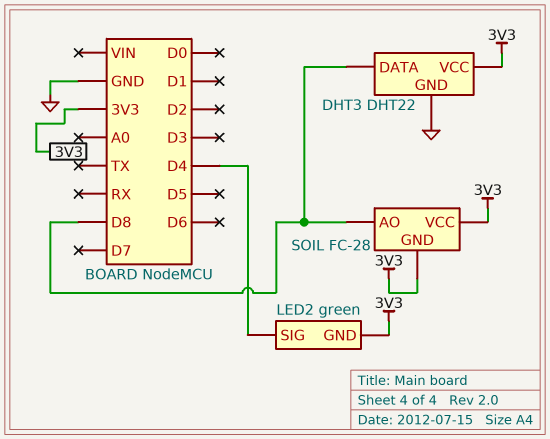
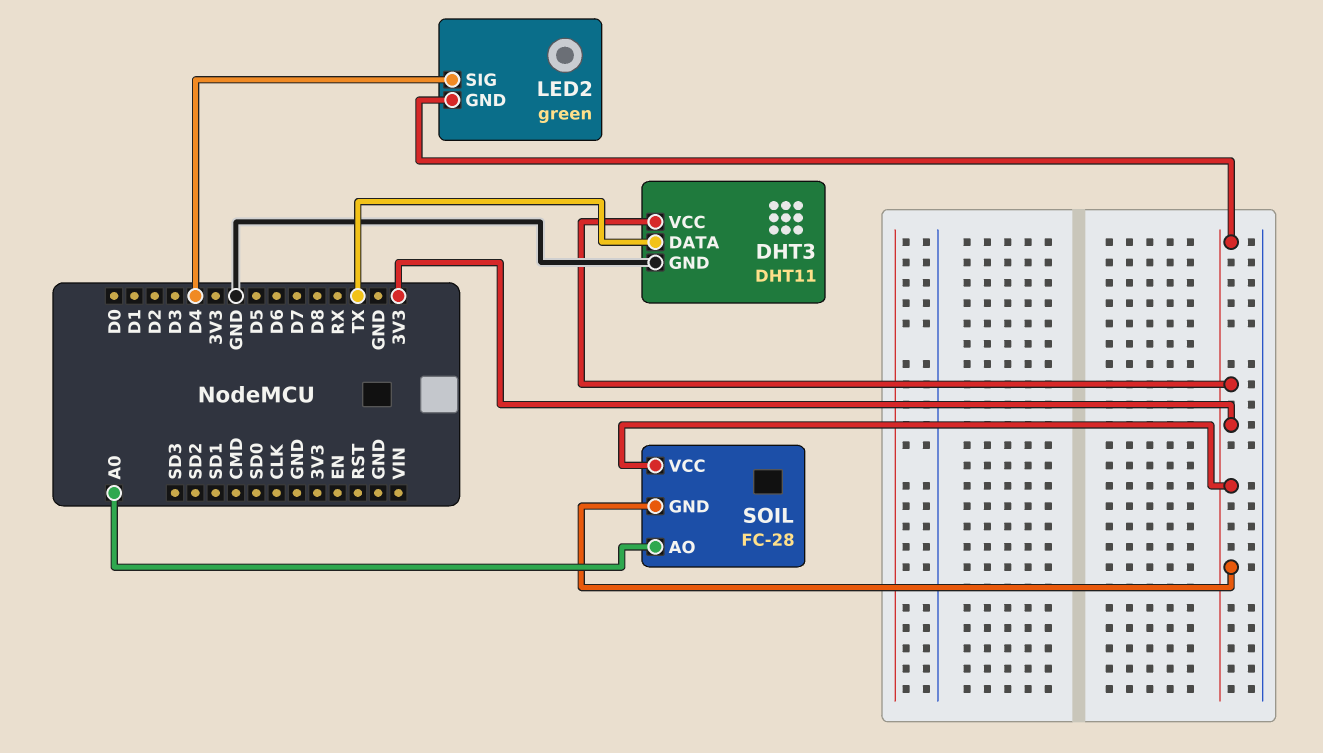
DHT3: DHT22 -> DHT11
DHT3 pin DATA: D8 -> TX
SOIL pin AO: D8 -> A0

